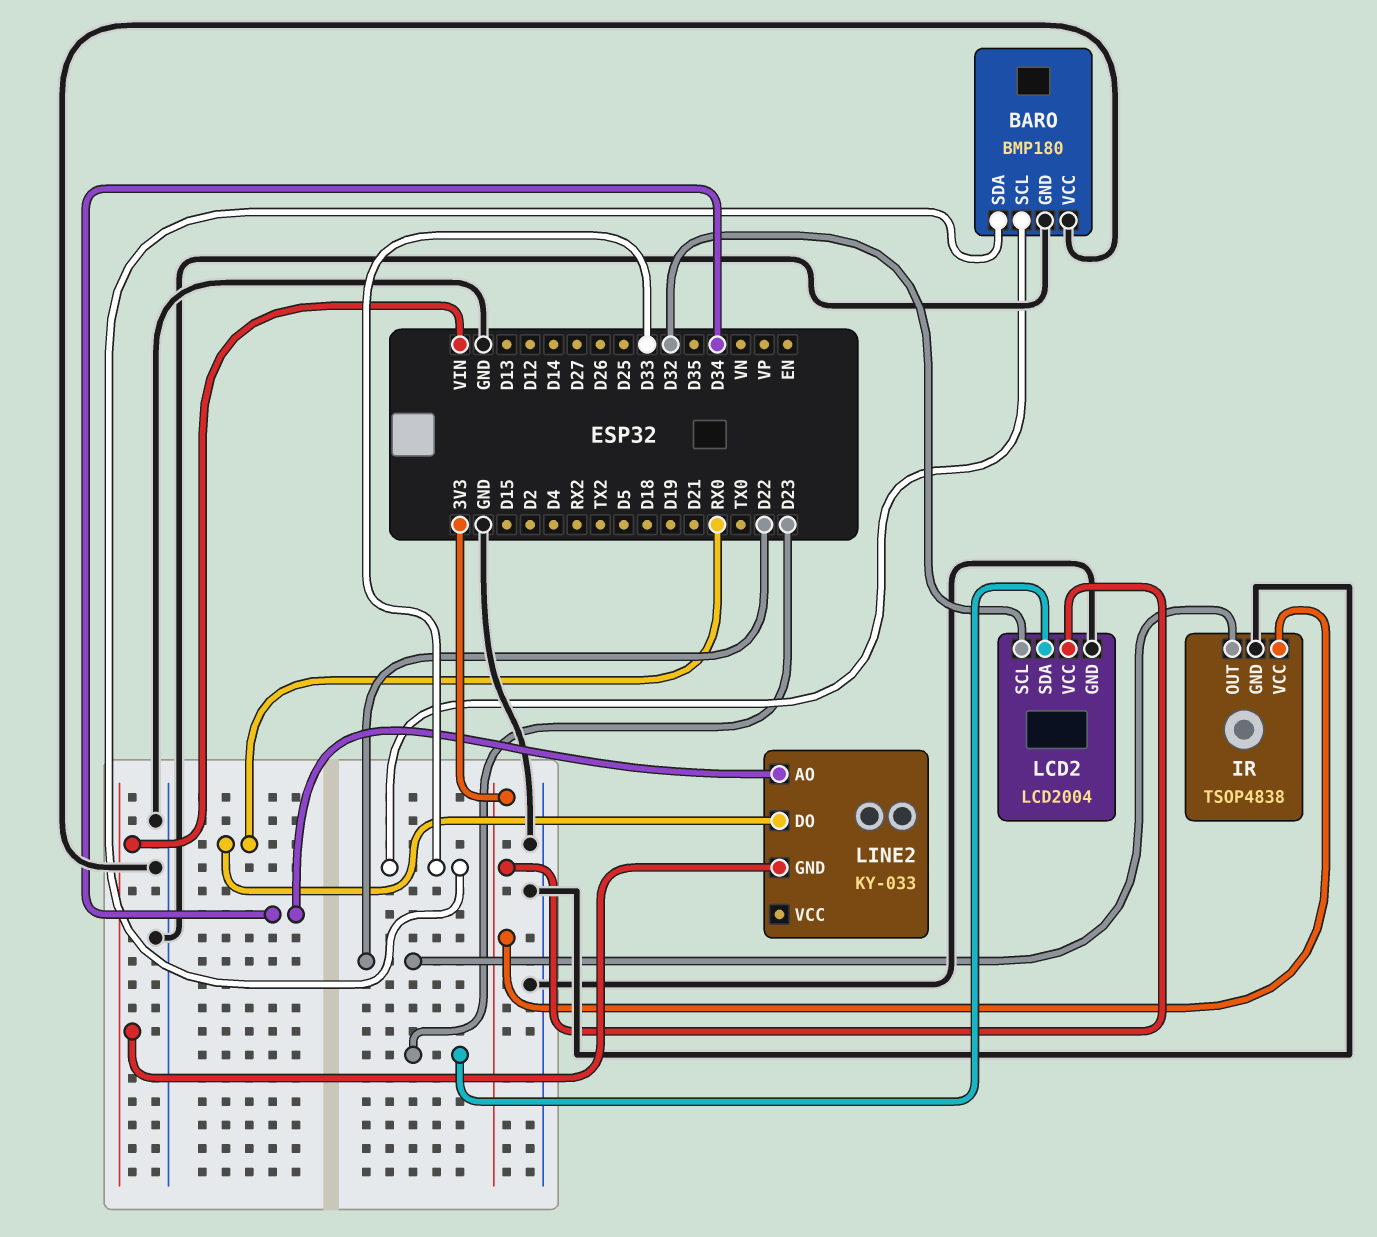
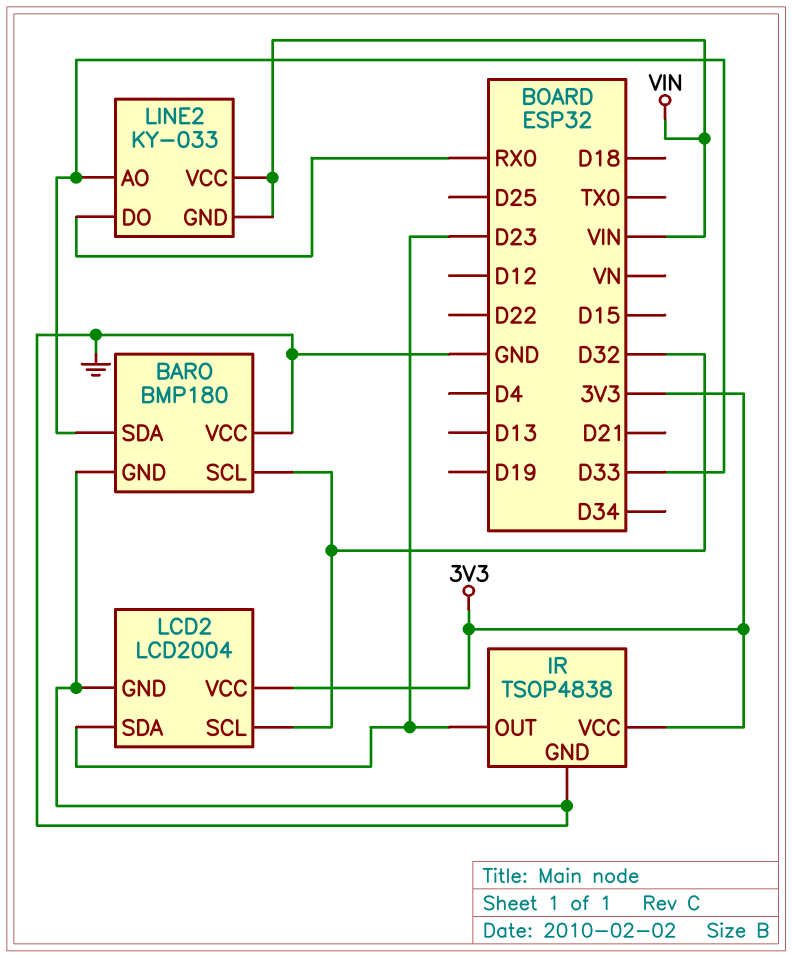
BARO pin SCL: D33 -> D32
IR pin OUT: D22 -> D23
LINE2 pin AO: D34 -> D33
LINE2 pin VCC: none -> VIN

